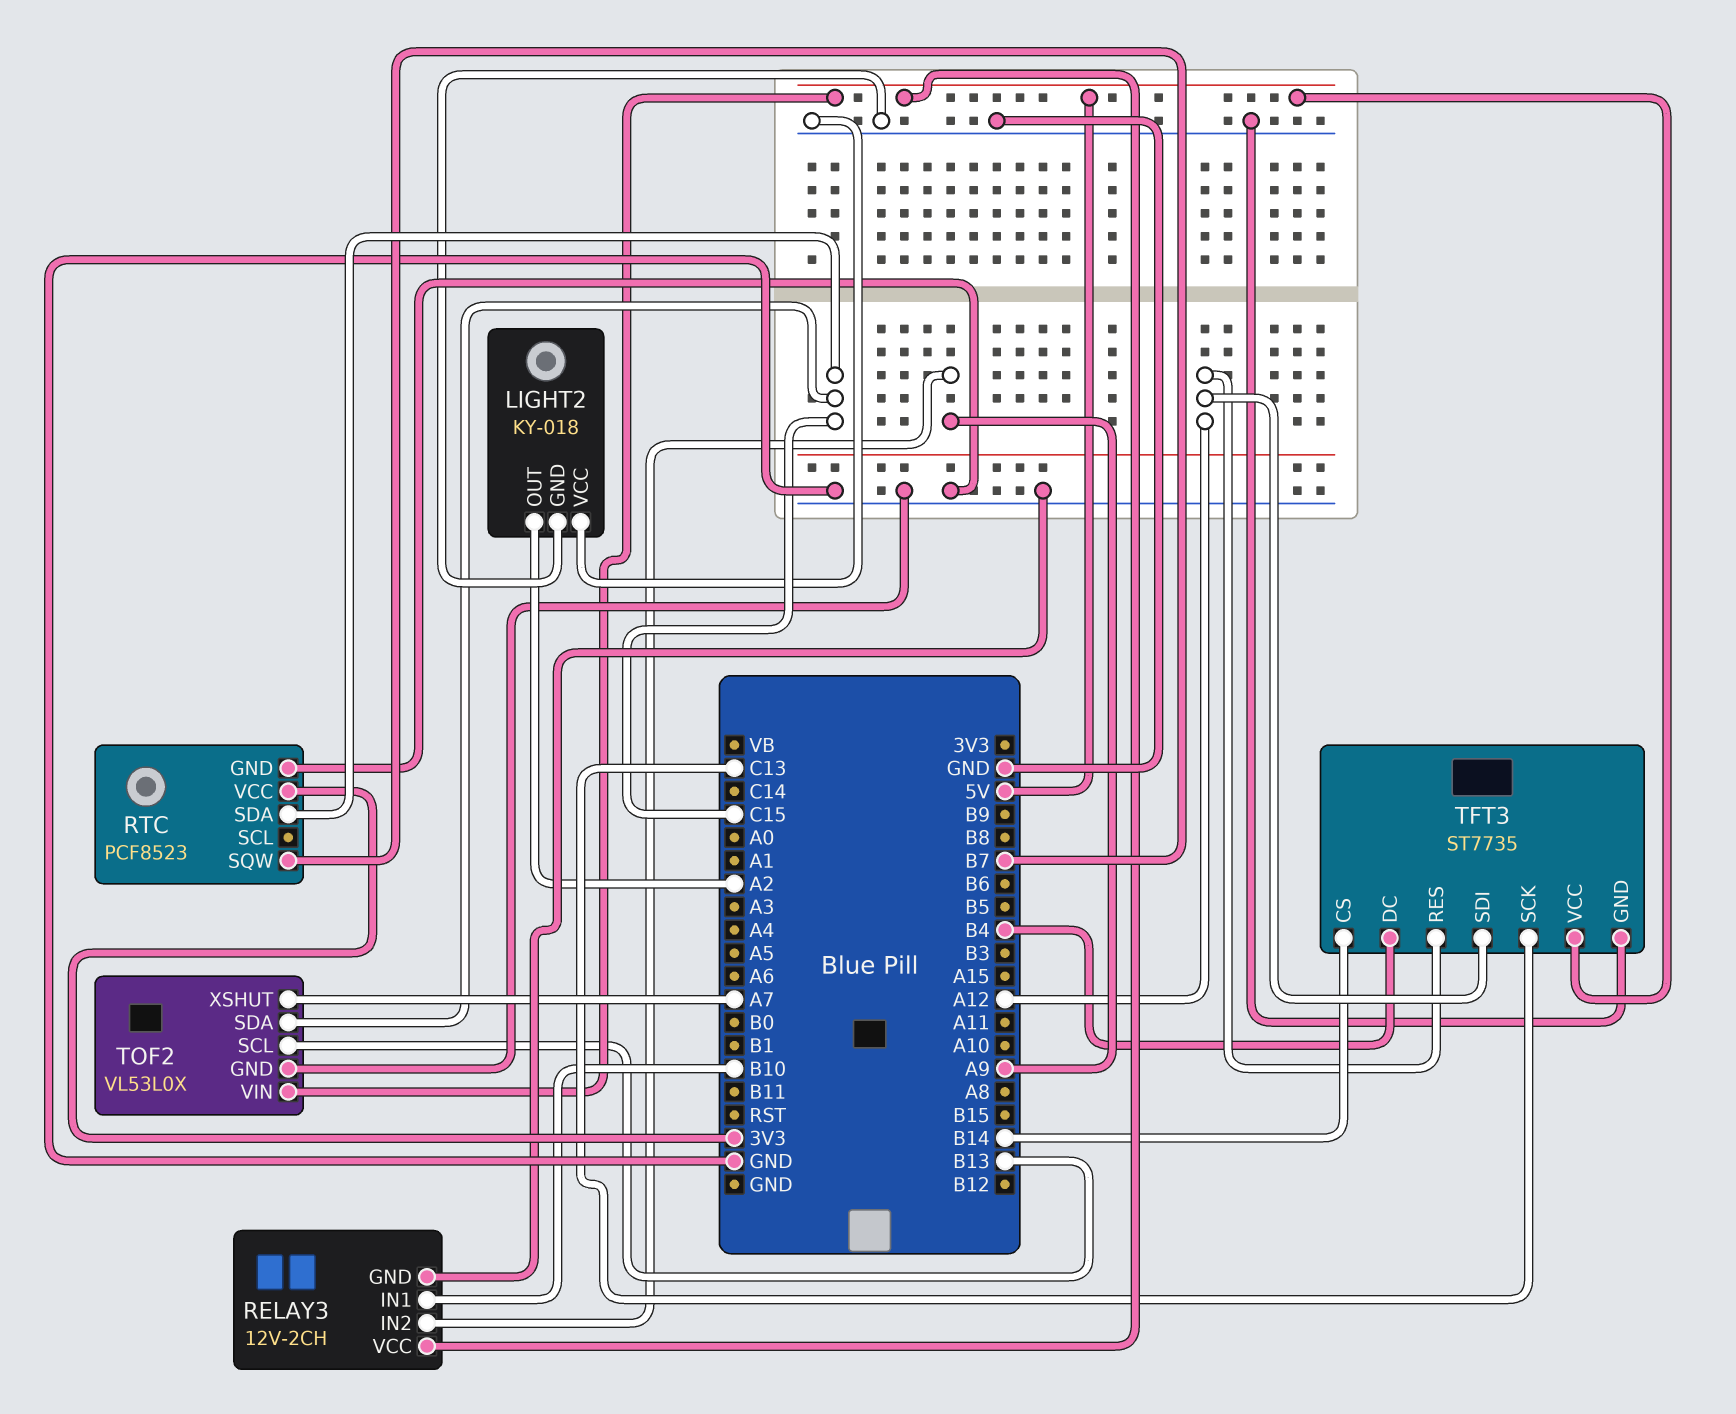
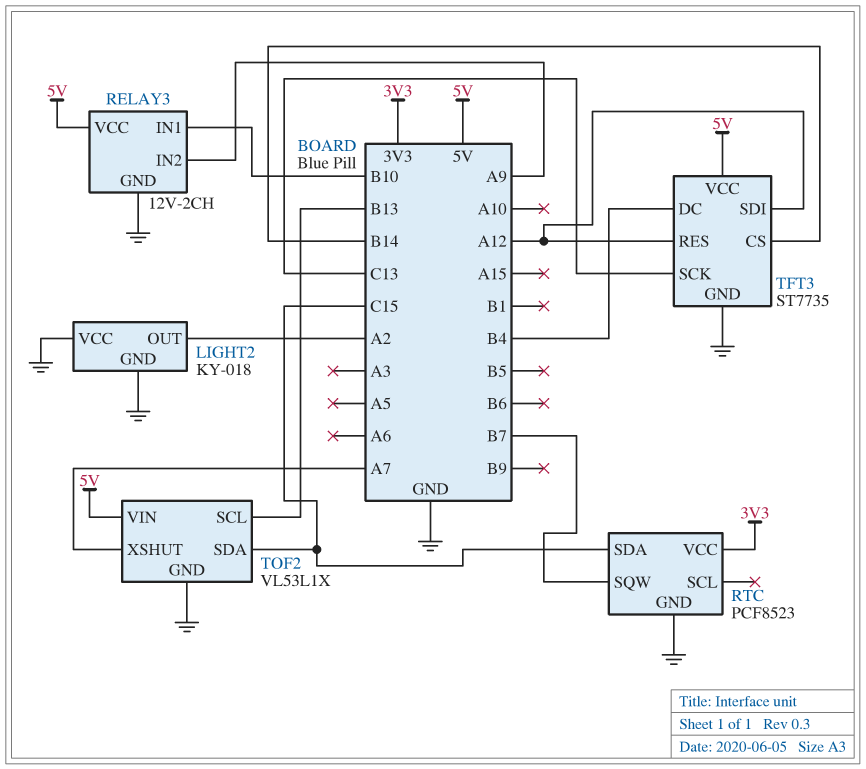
TOF2: VL53L0X -> VL53L1X

